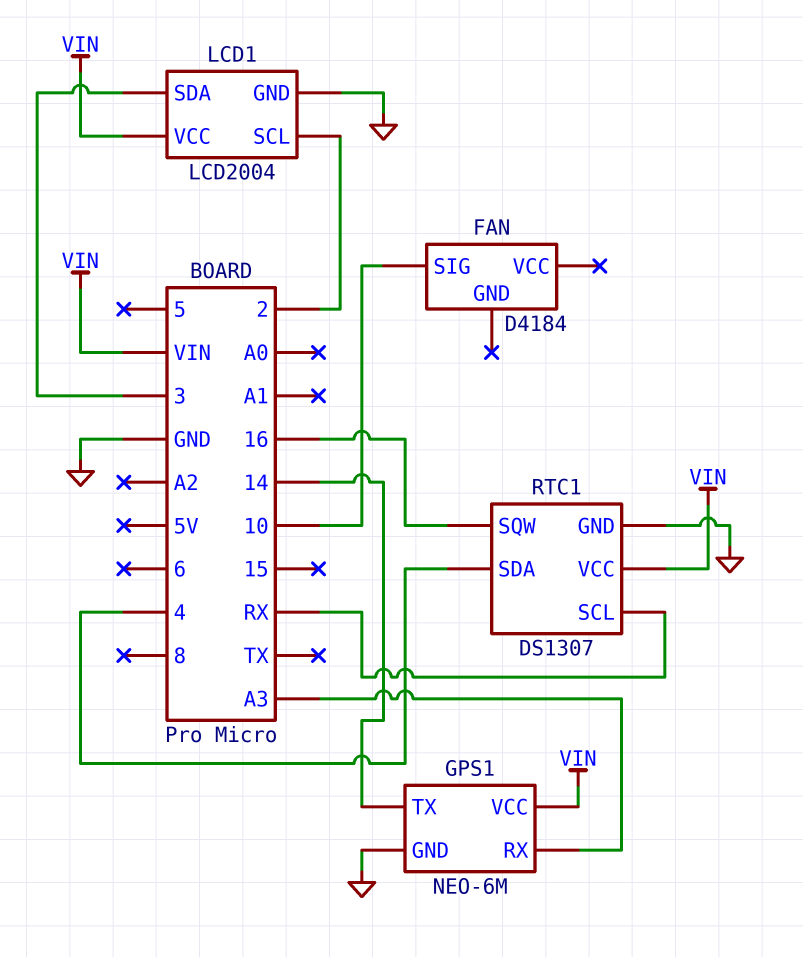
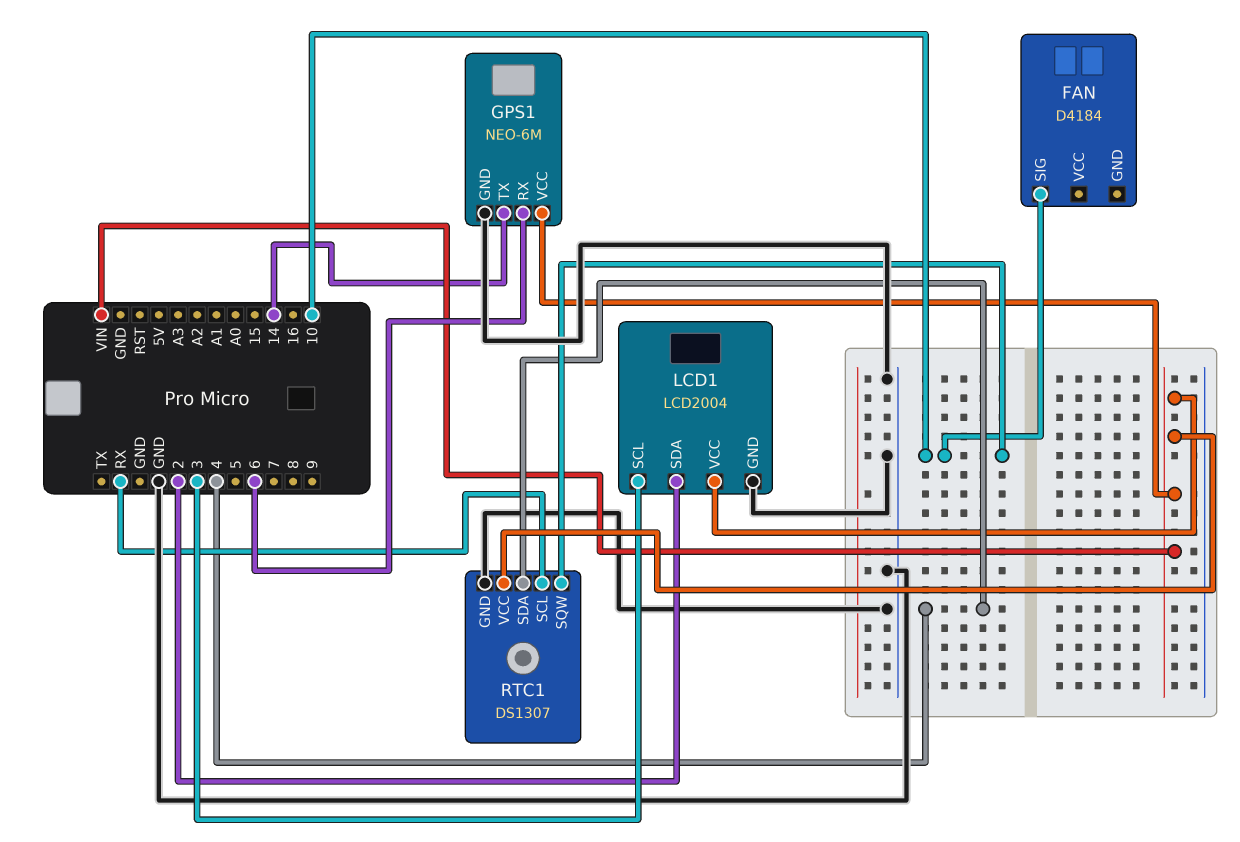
GPS1 pin RX: A3 -> 6
LCD1 pin SCL: 2 -> 3
LCD1 pin SDA: 3 -> 2
RTC1 pin SQW: 16 -> 10

